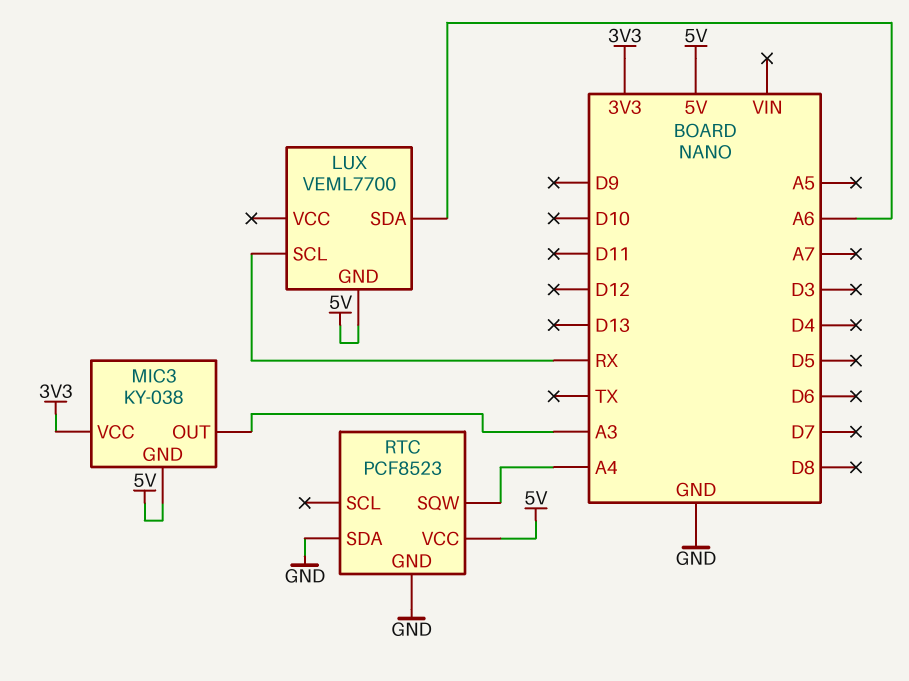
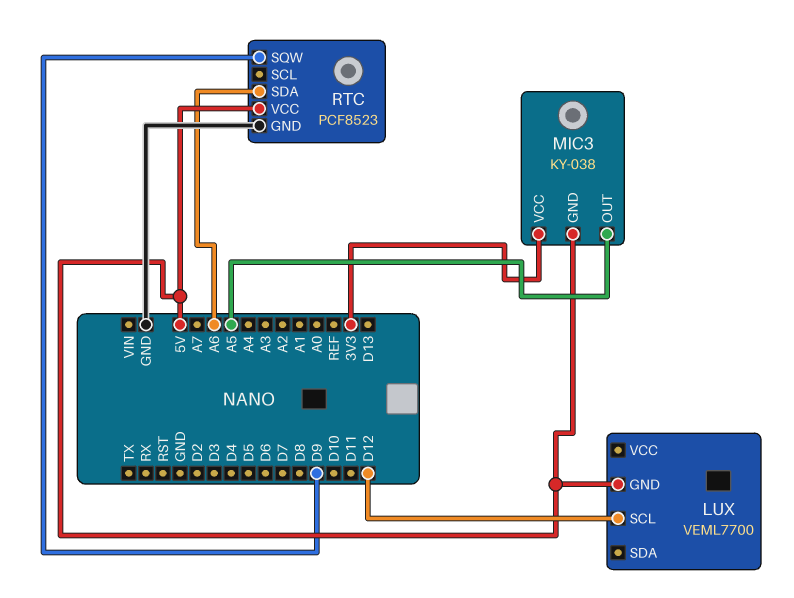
LUX pin SCL: RX -> D12
LUX pin SDA: A6 -> none
MIC3 pin OUT: A3 -> A5
RTC pin SDA: GND -> A6
RTC pin SQW: A4 -> D9

